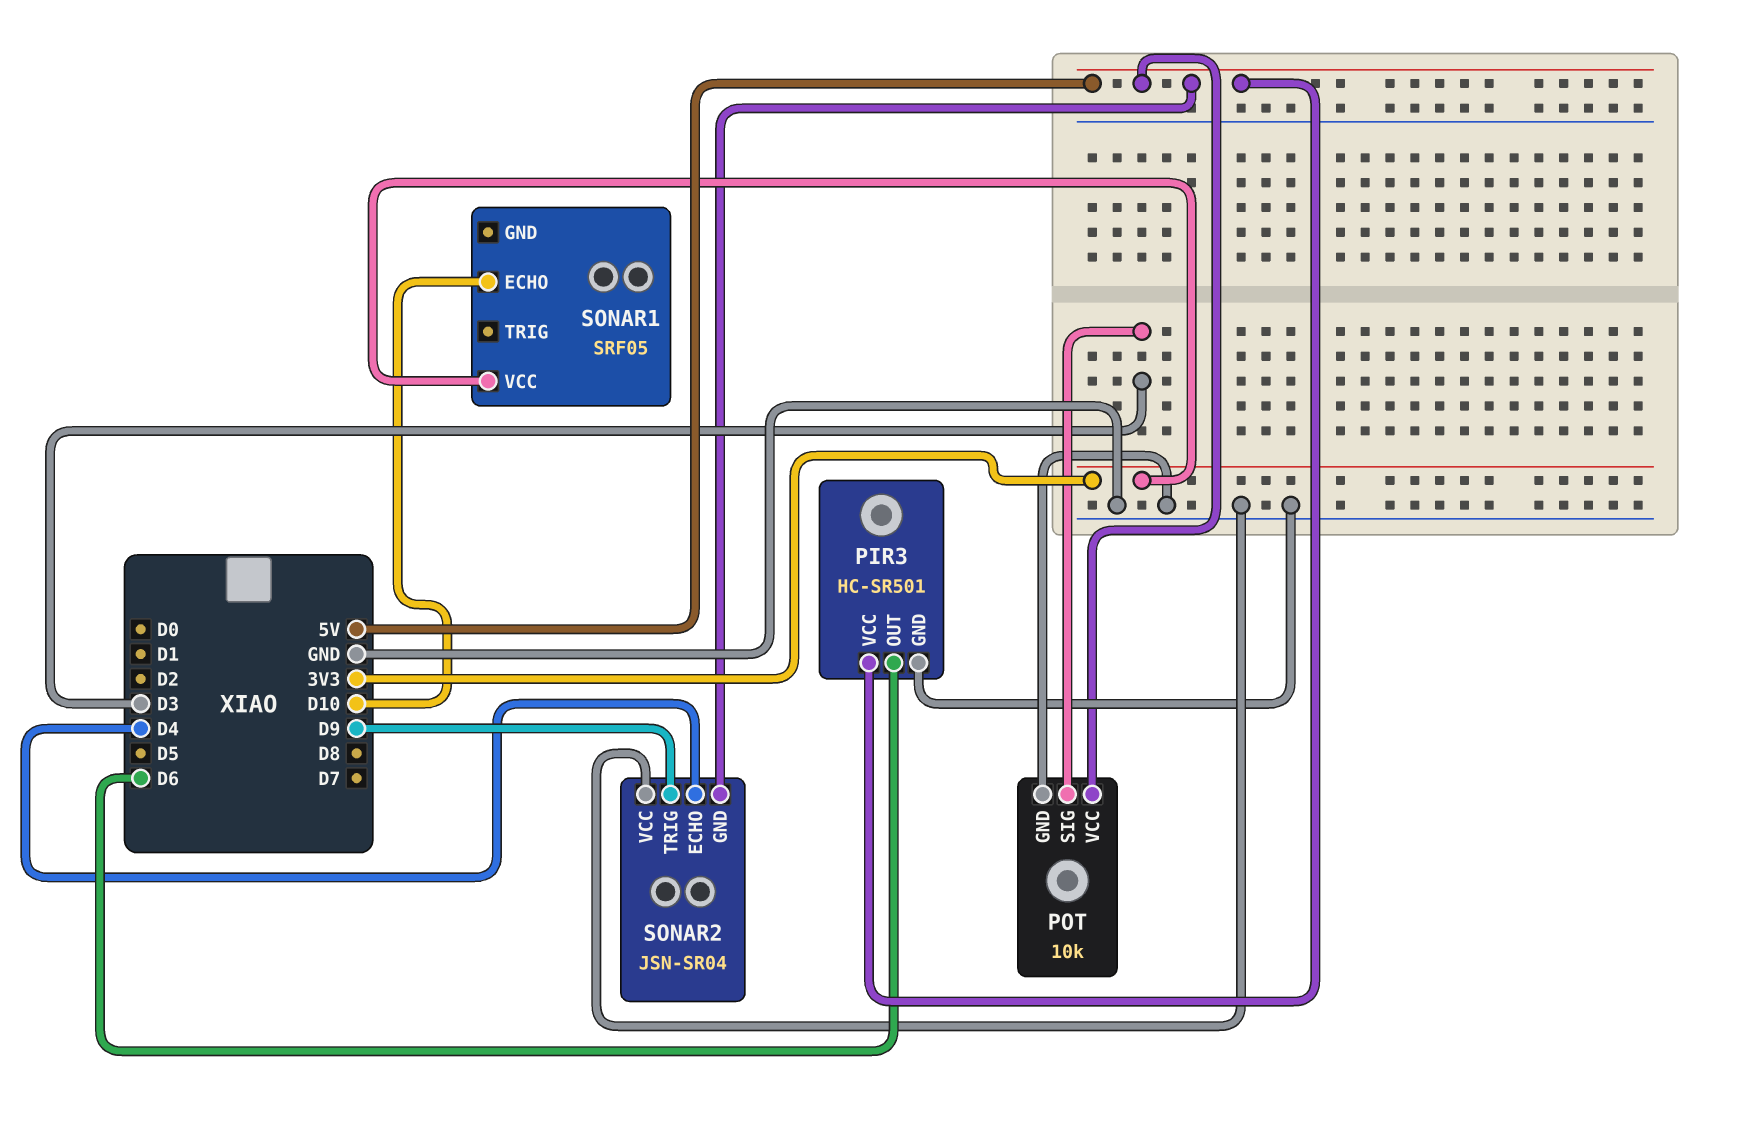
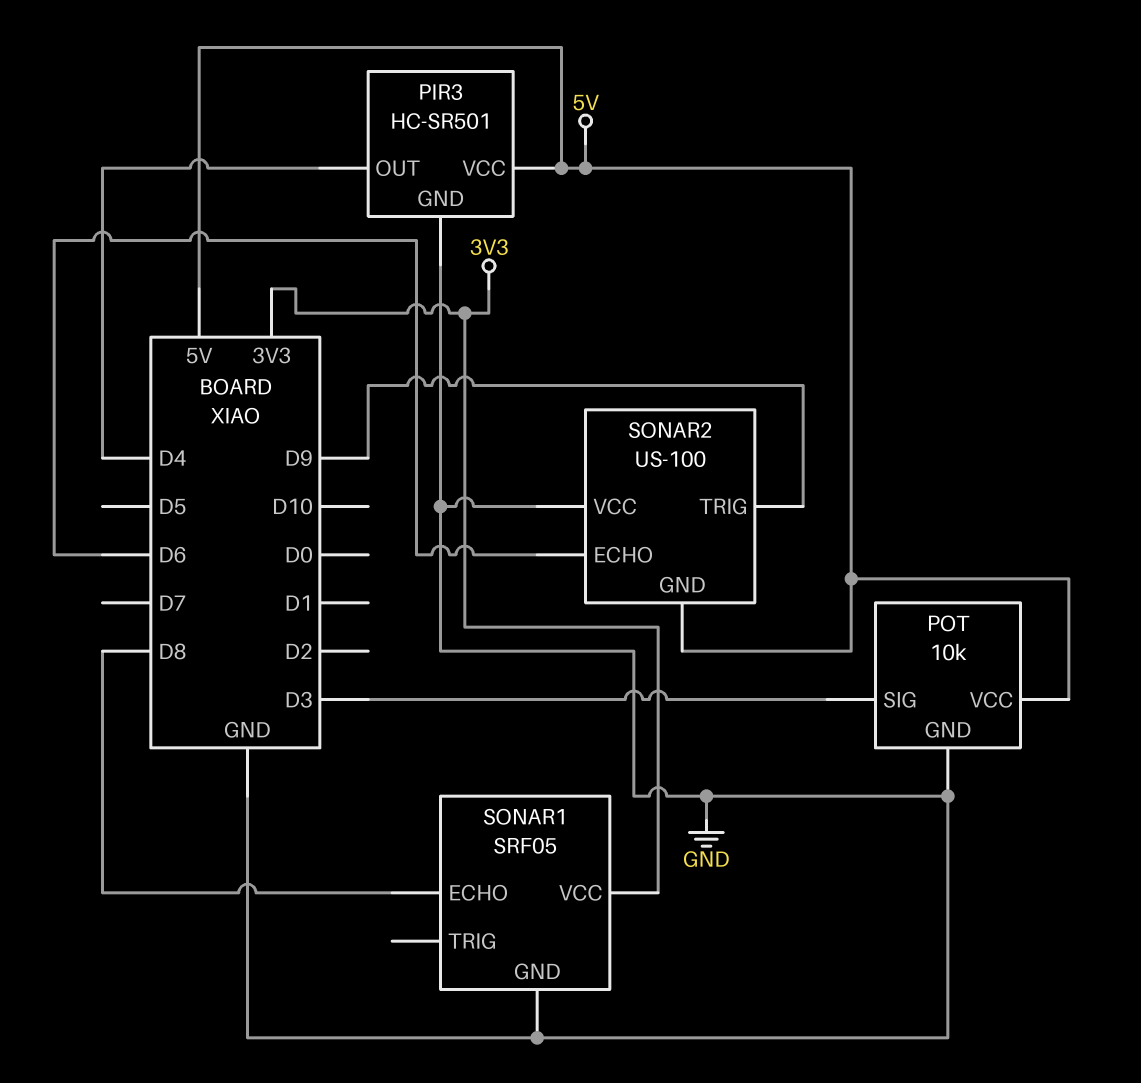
PIR3 pin OUT: D6 -> D4
SONAR1 pin ECHO: D10 -> D8
SONAR1 pin GND: none -> GND
SONAR2: JSN-SR04 -> US-100
SONAR2 pin ECHO: D4 -> D6

